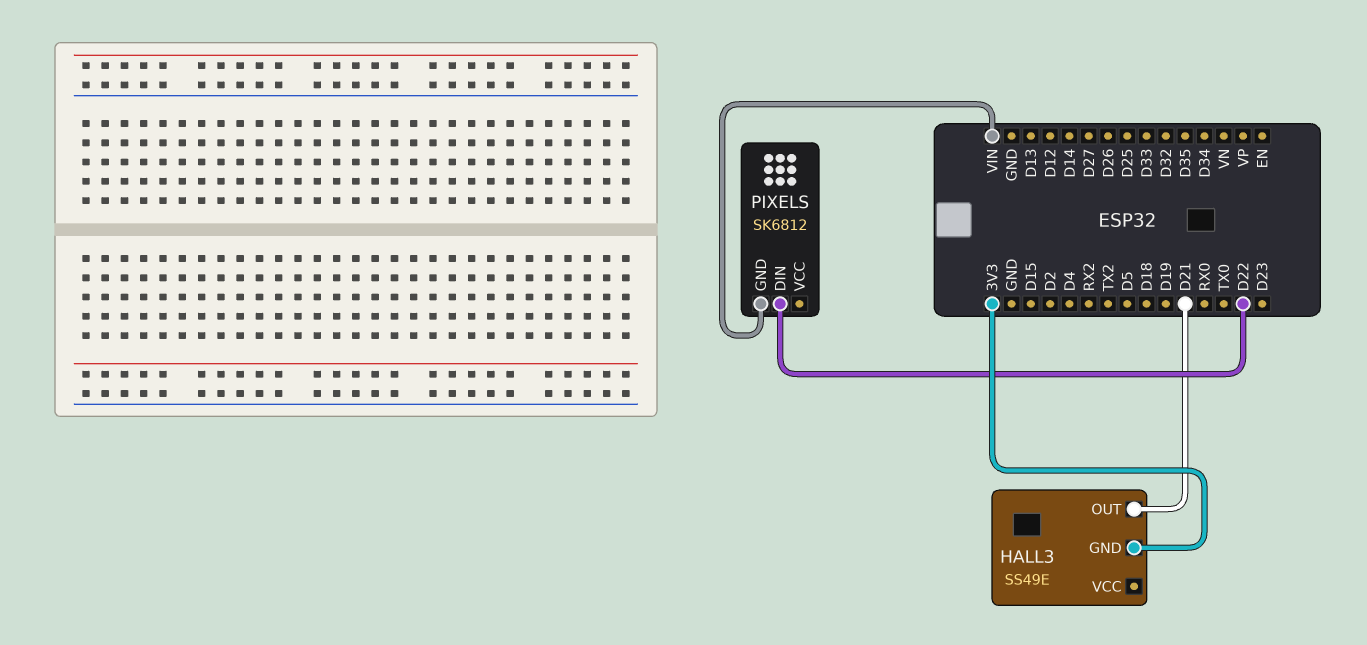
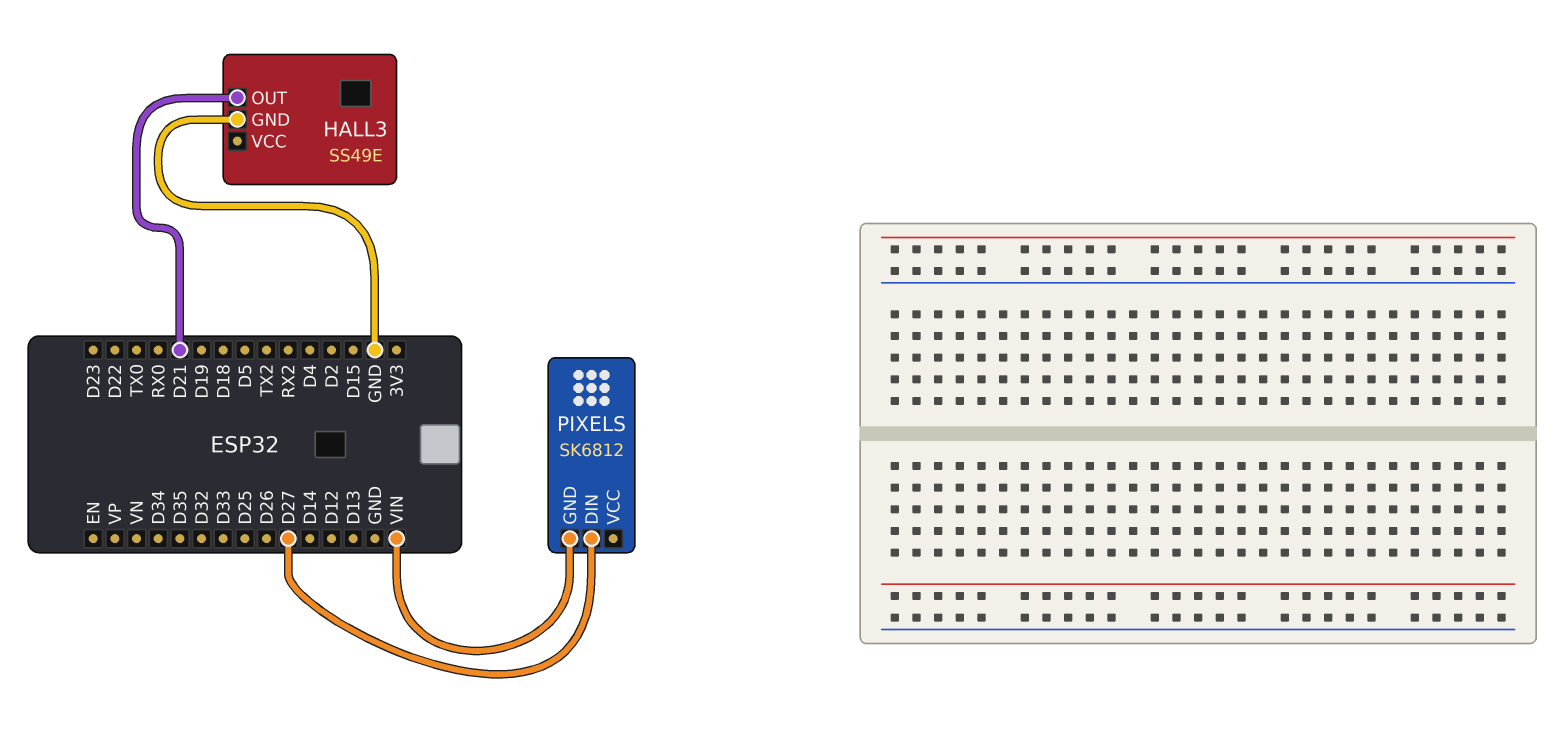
HALL3 pin GND: 3V3 -> GND
PIXELS pin DIN: D22 -> D27

